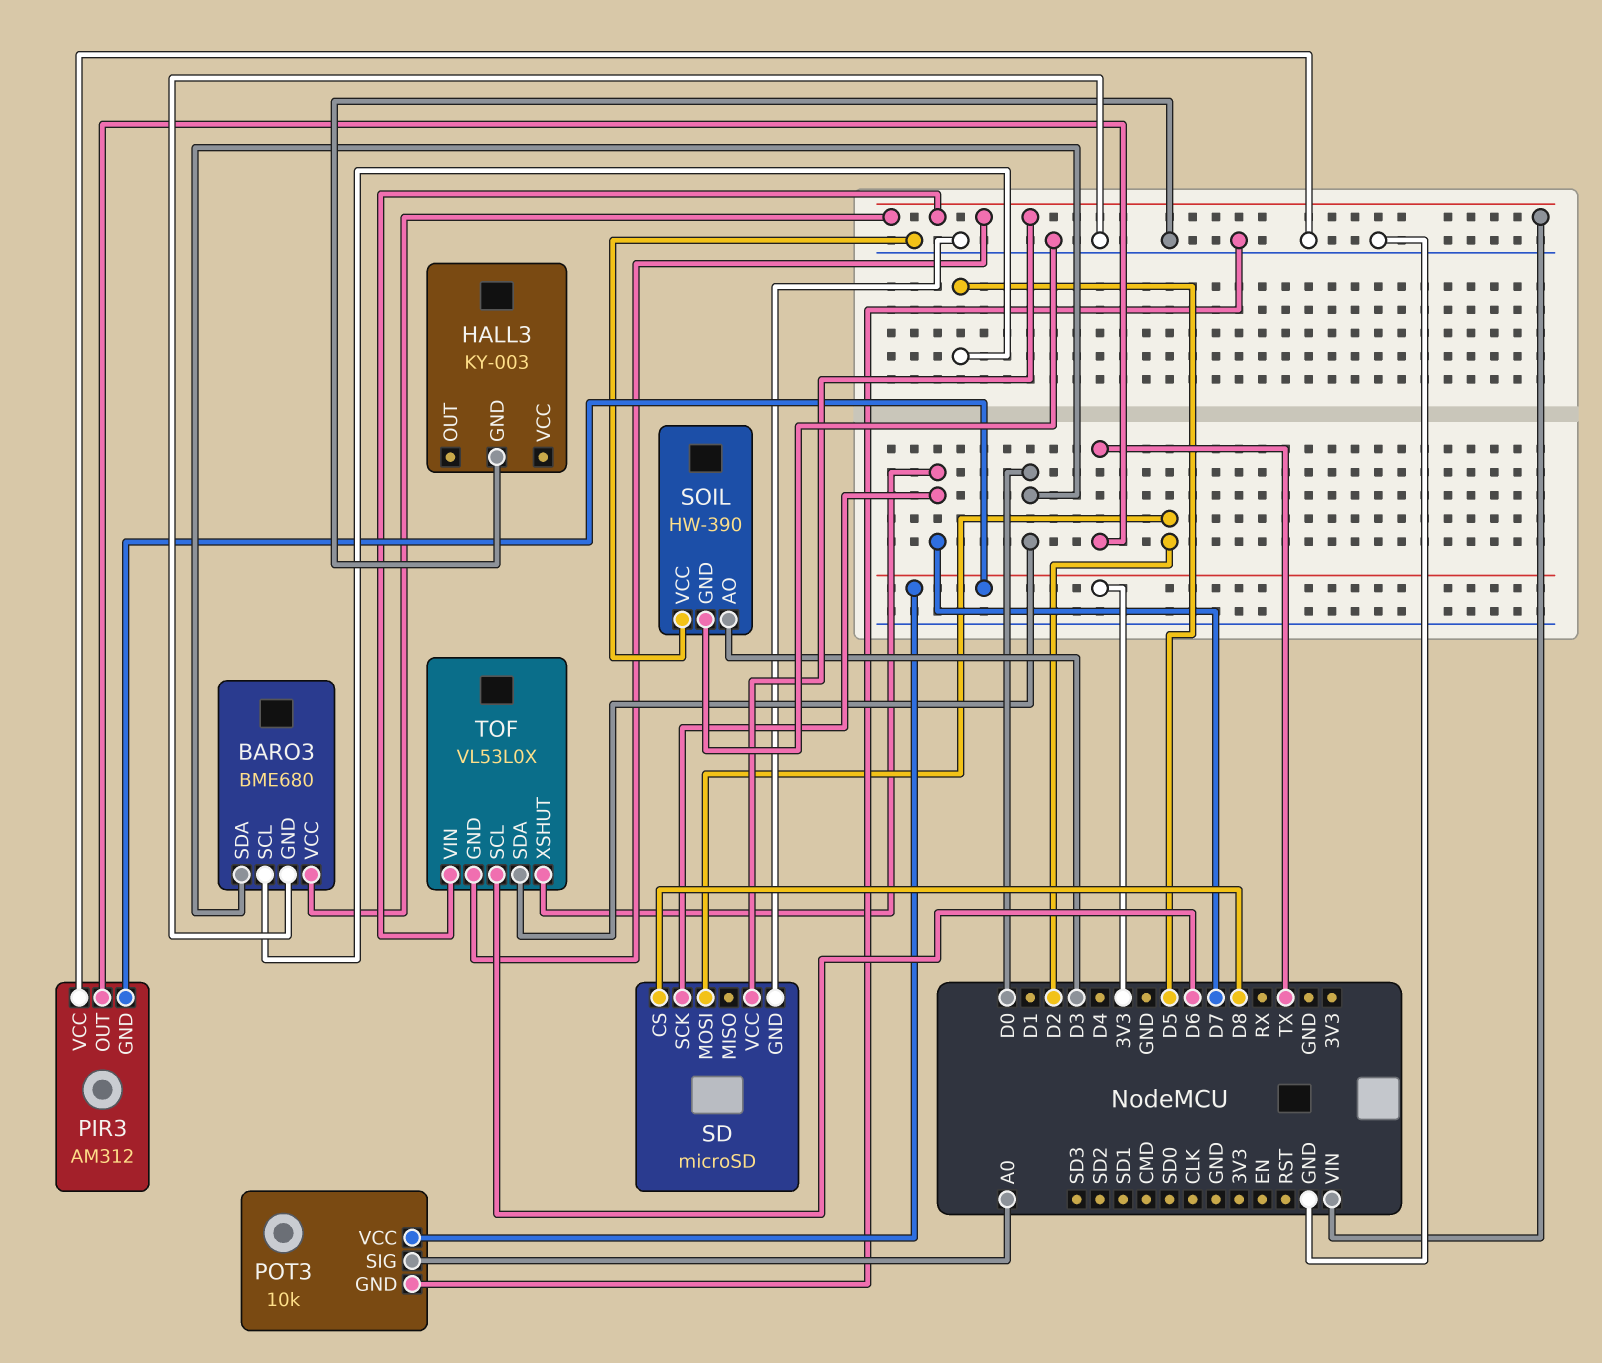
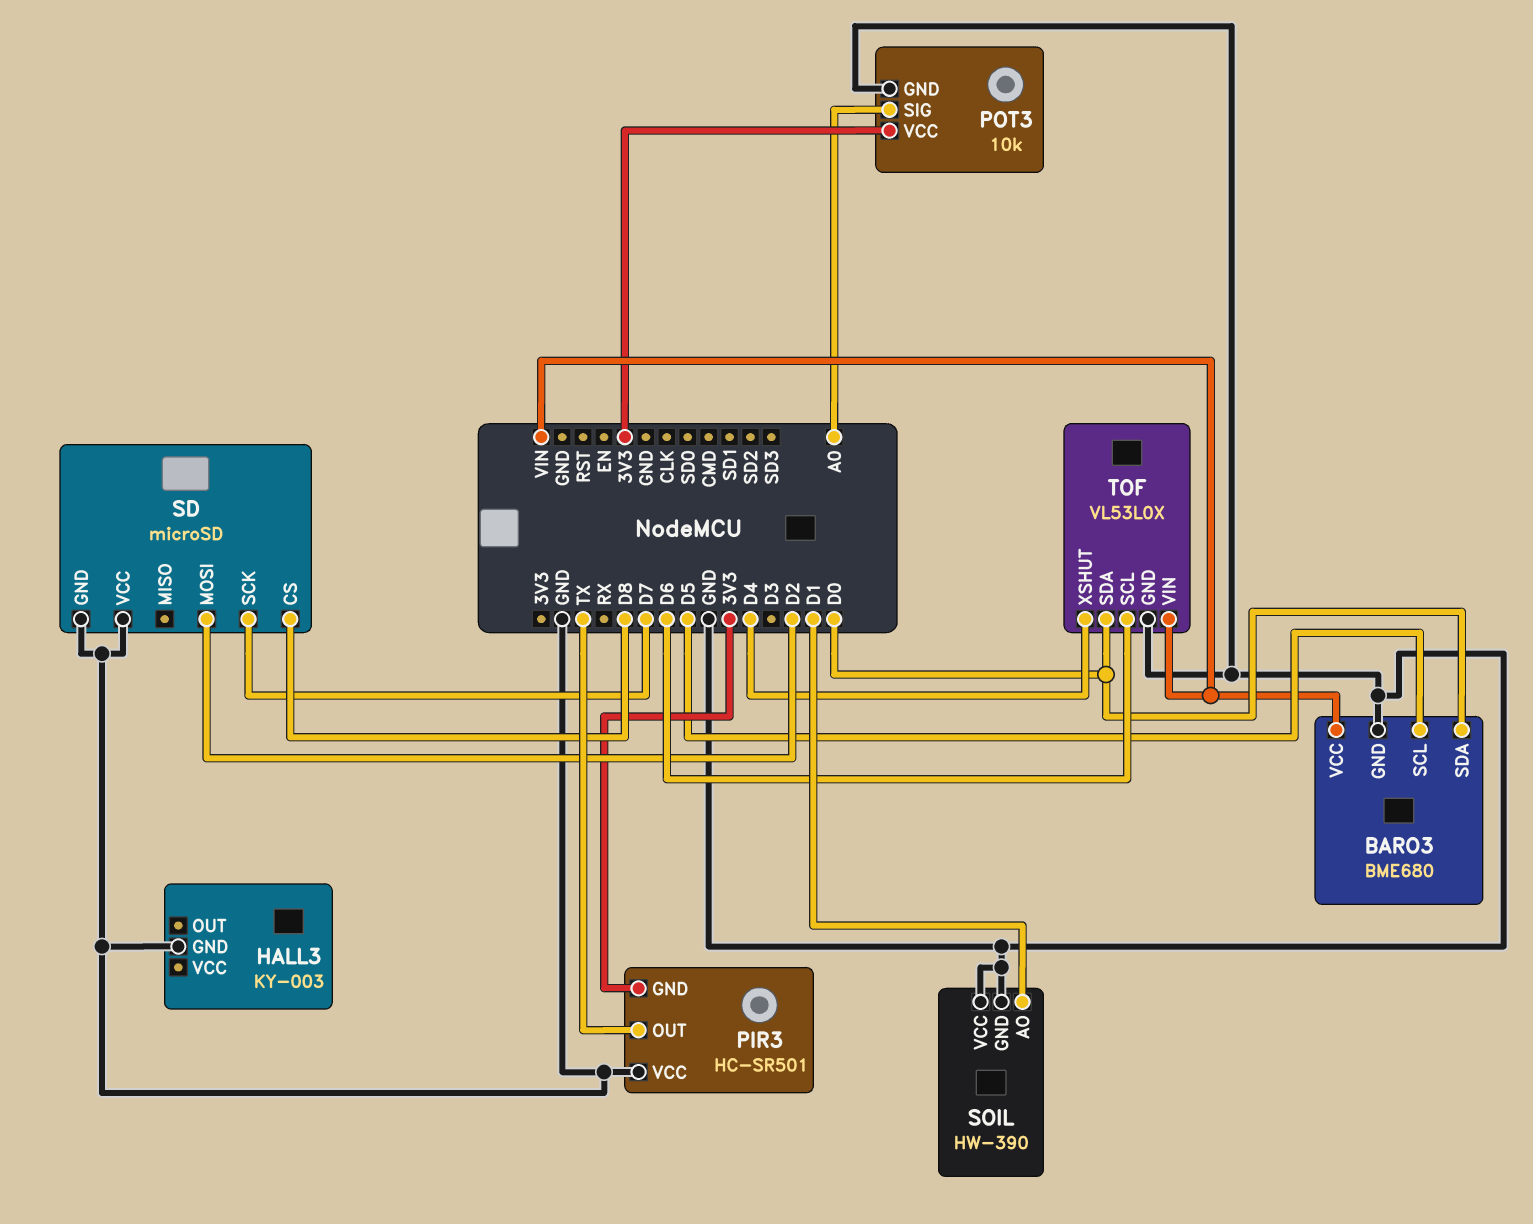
PIR3: AM312 -> HC-SR501
SD pin VCC: VIN -> GND
SOIL pin AO: D3 -> D1
TOF pin GND: VIN -> GND
TOF pin XSHUT: D7 -> D4

